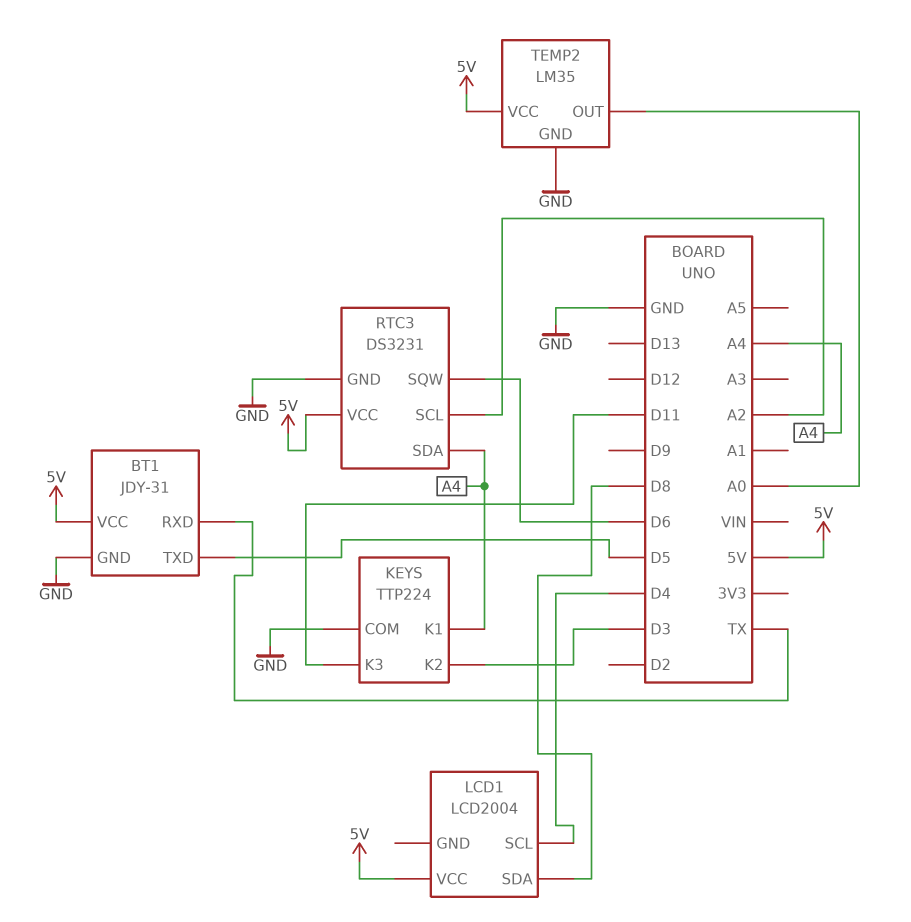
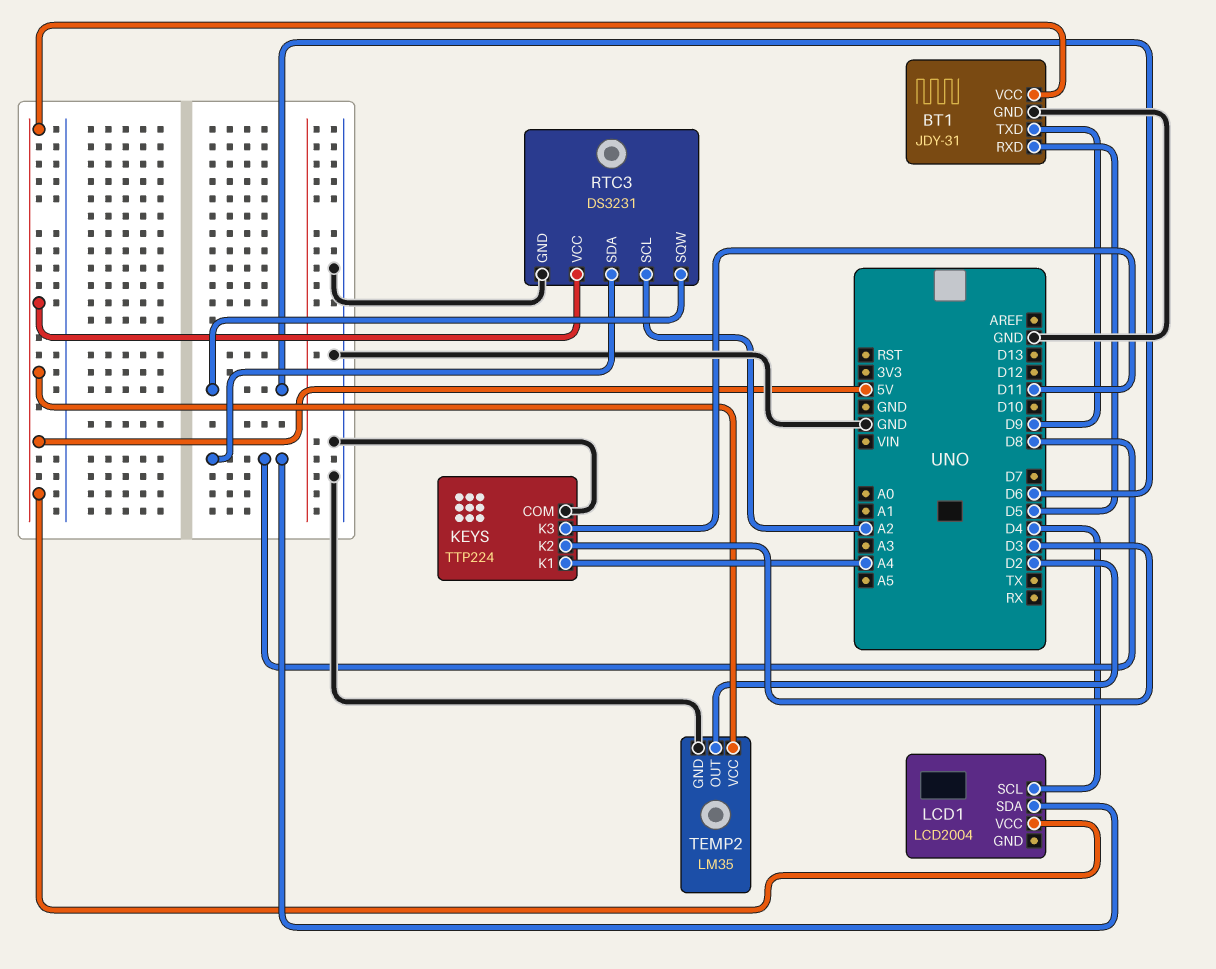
BT1 pin RXD: TX -> D5
BT1 pin TXD: D5 -> D9
RTC3 pin SDA: A4 -> D8
TEMP2 pin OUT: A0 -> D2

